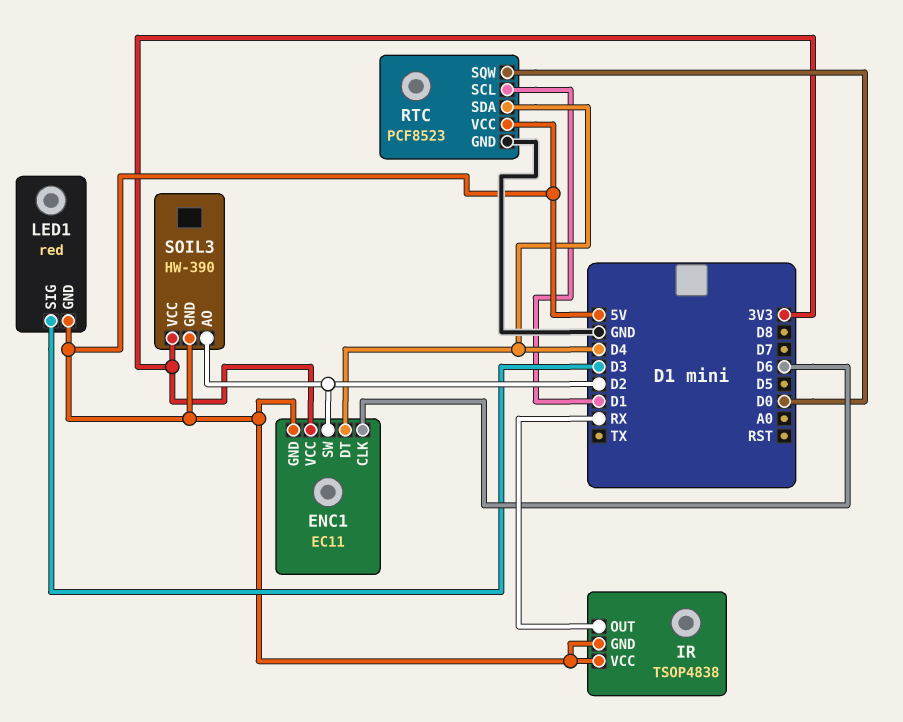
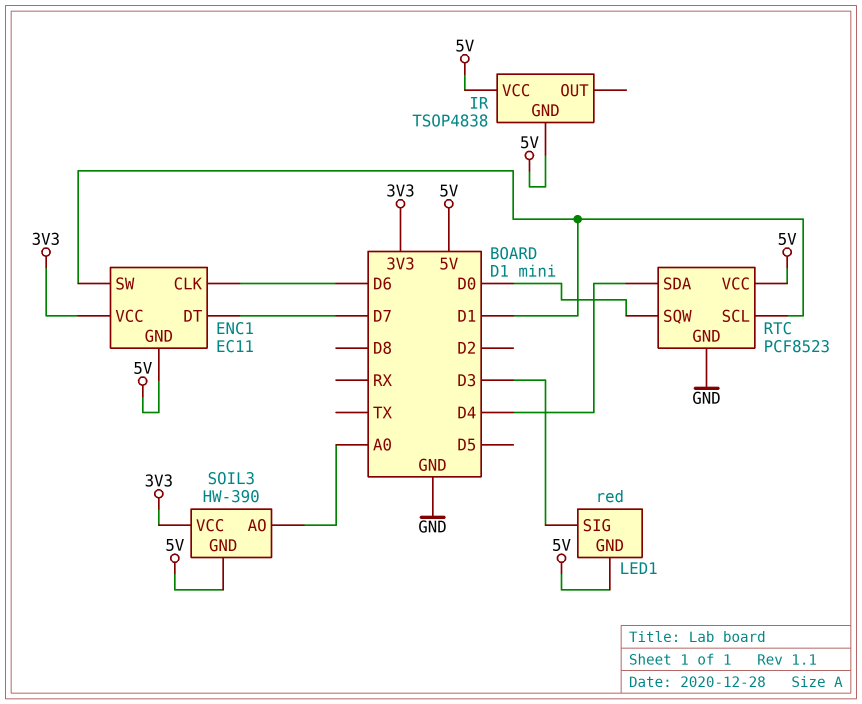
ENC1 pin DT: D4 -> D7
ENC1 pin SW: D2 -> D1
IR pin OUT: RX -> none
SOIL3 pin AO: D2 -> A0

